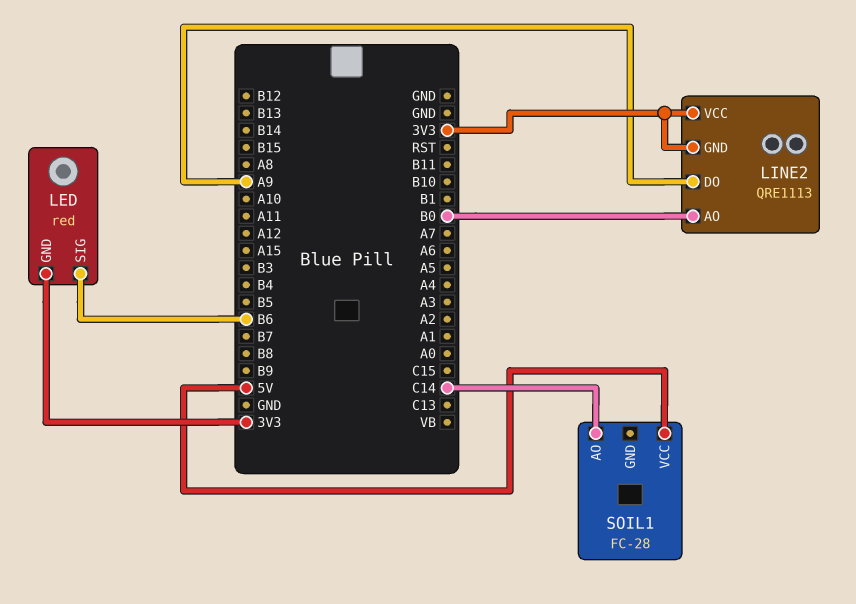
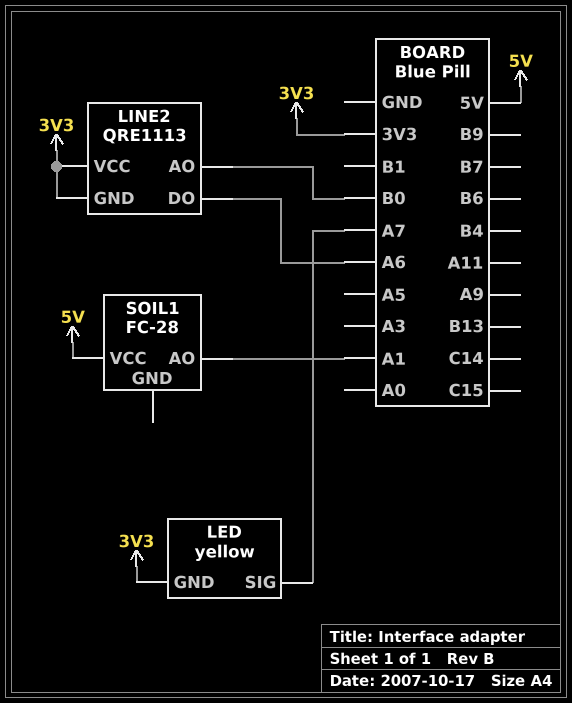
LED: red -> yellow
LED pin SIG: B6 -> A7
LINE2 pin DO: A9 -> A6
SOIL1 pin AO: C14 -> A1

